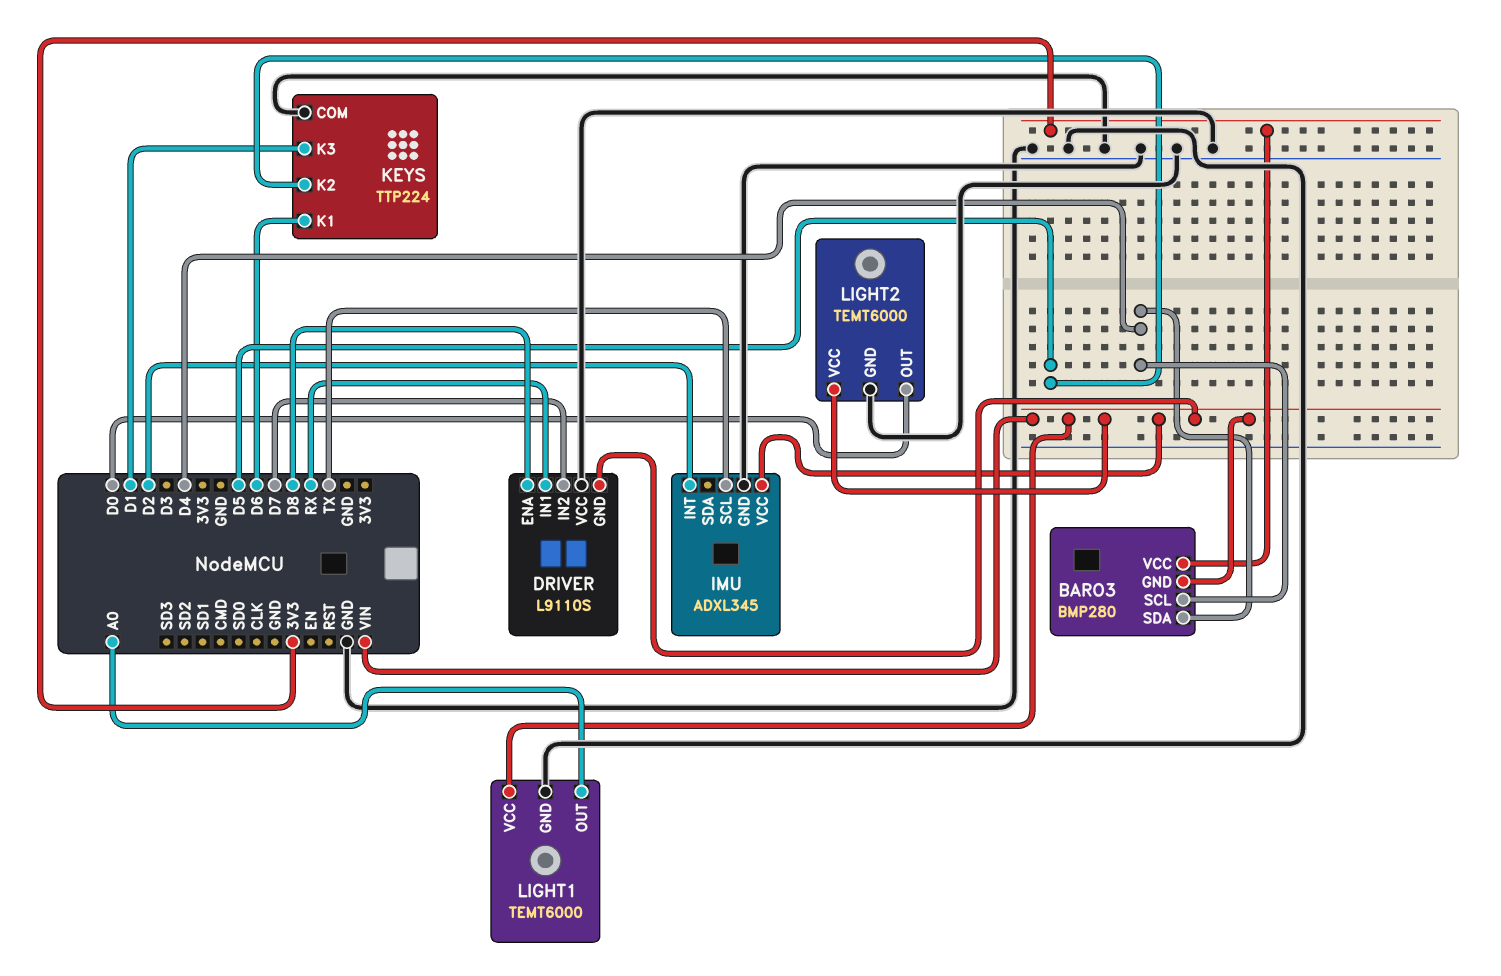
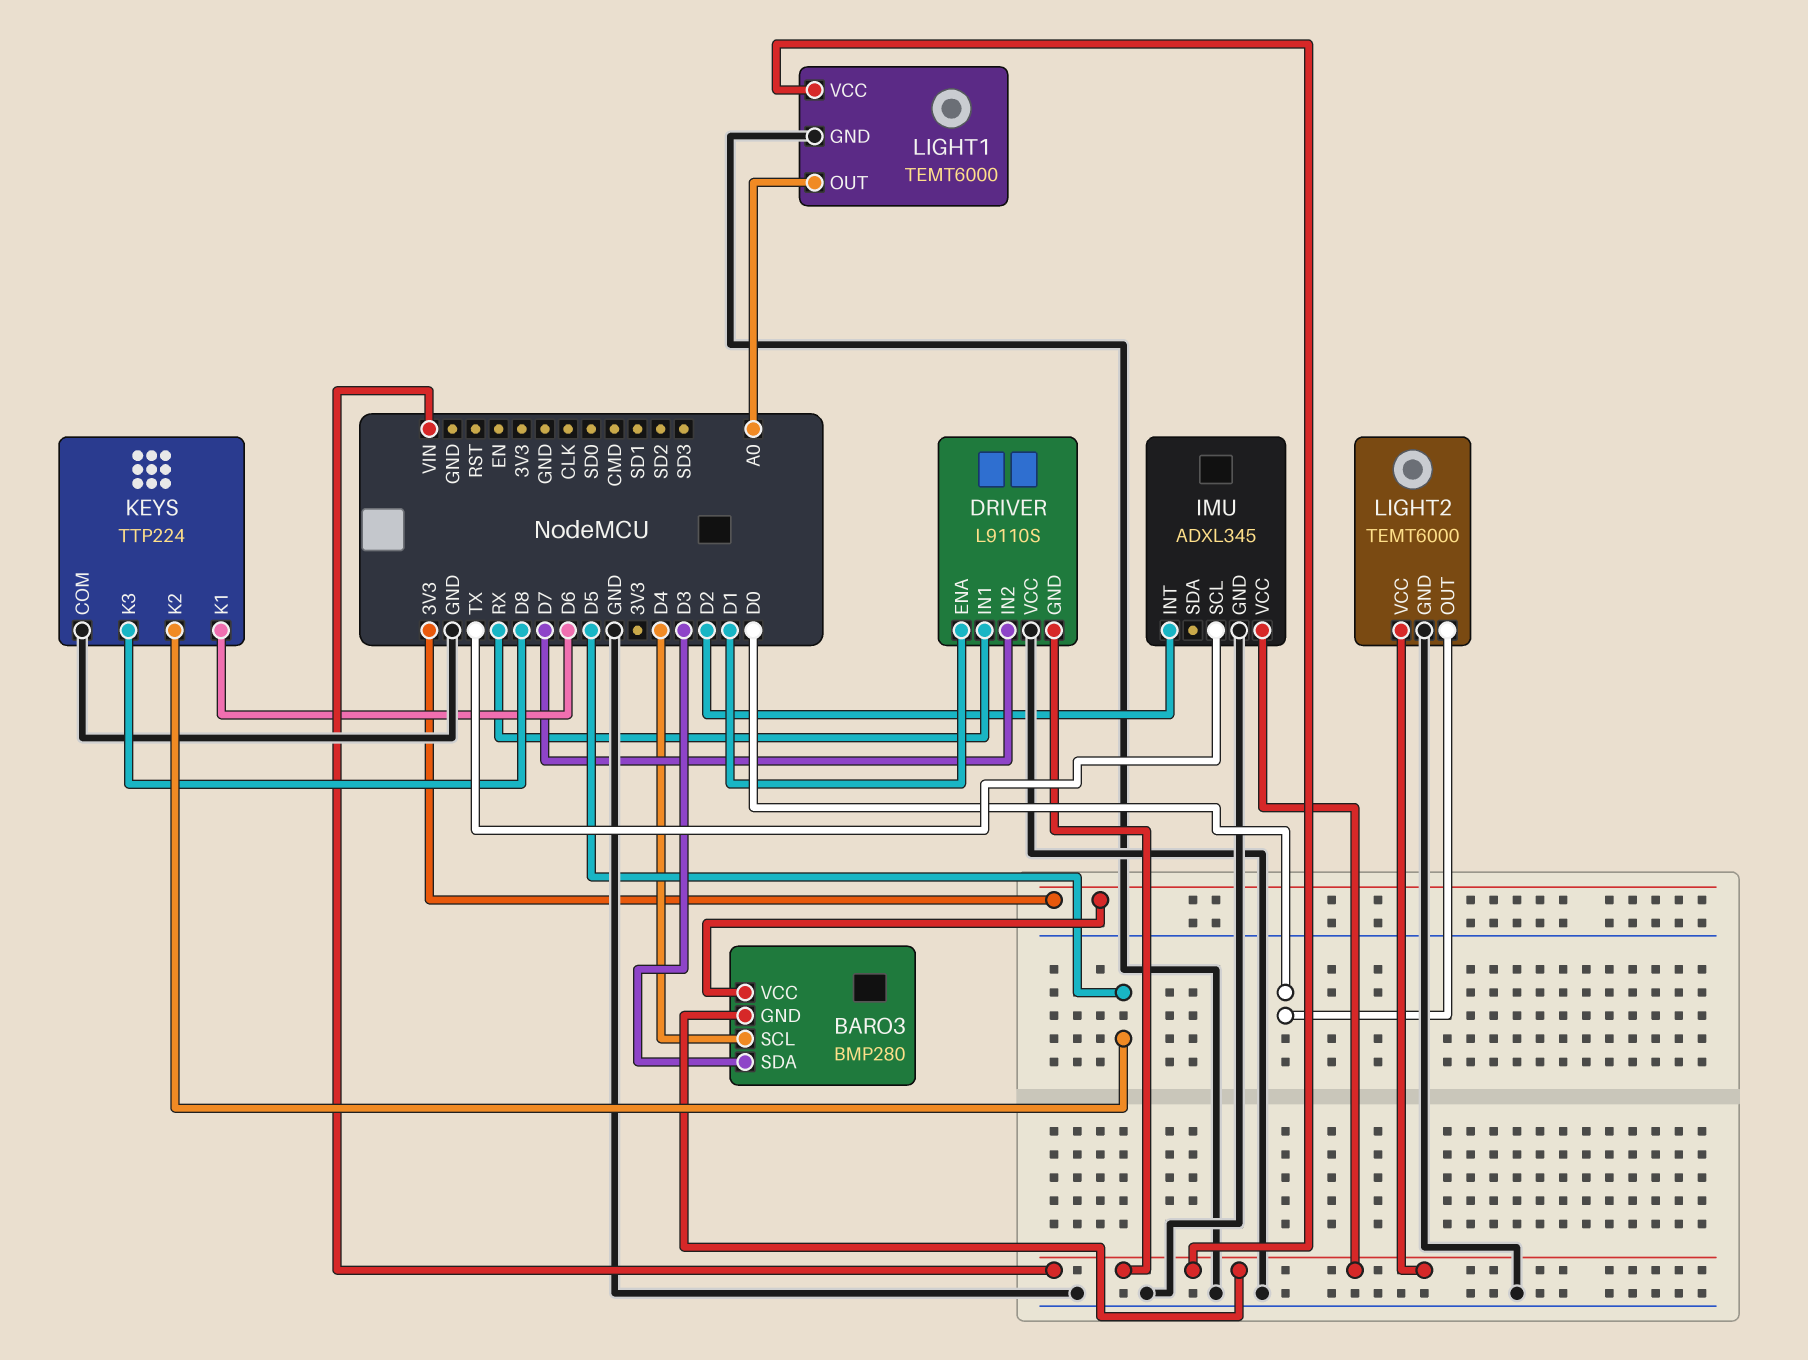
BARO3 pin SDA: D4 -> D3
DRIVER pin ENA: D8 -> D1
KEYS pin K3: D1 -> D8

